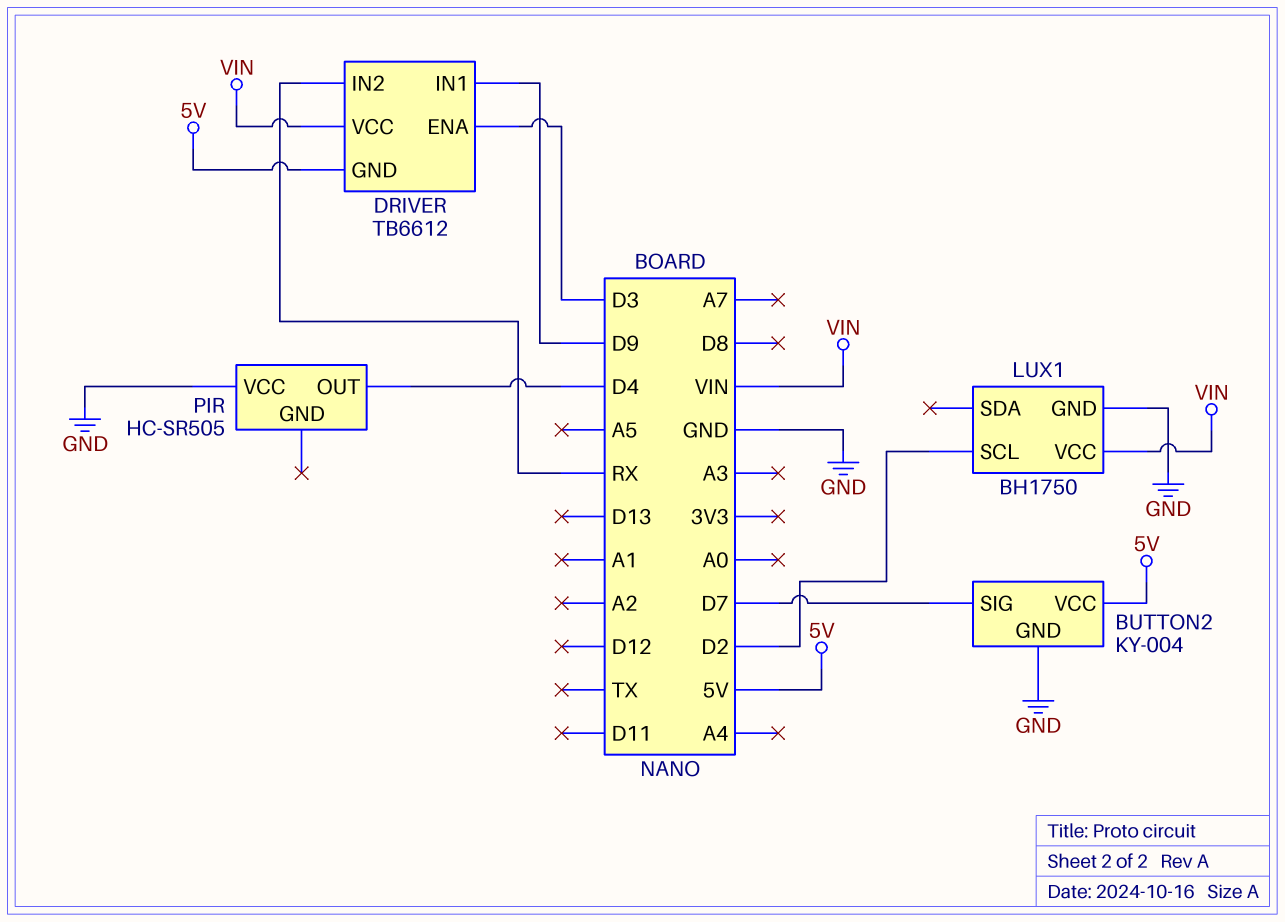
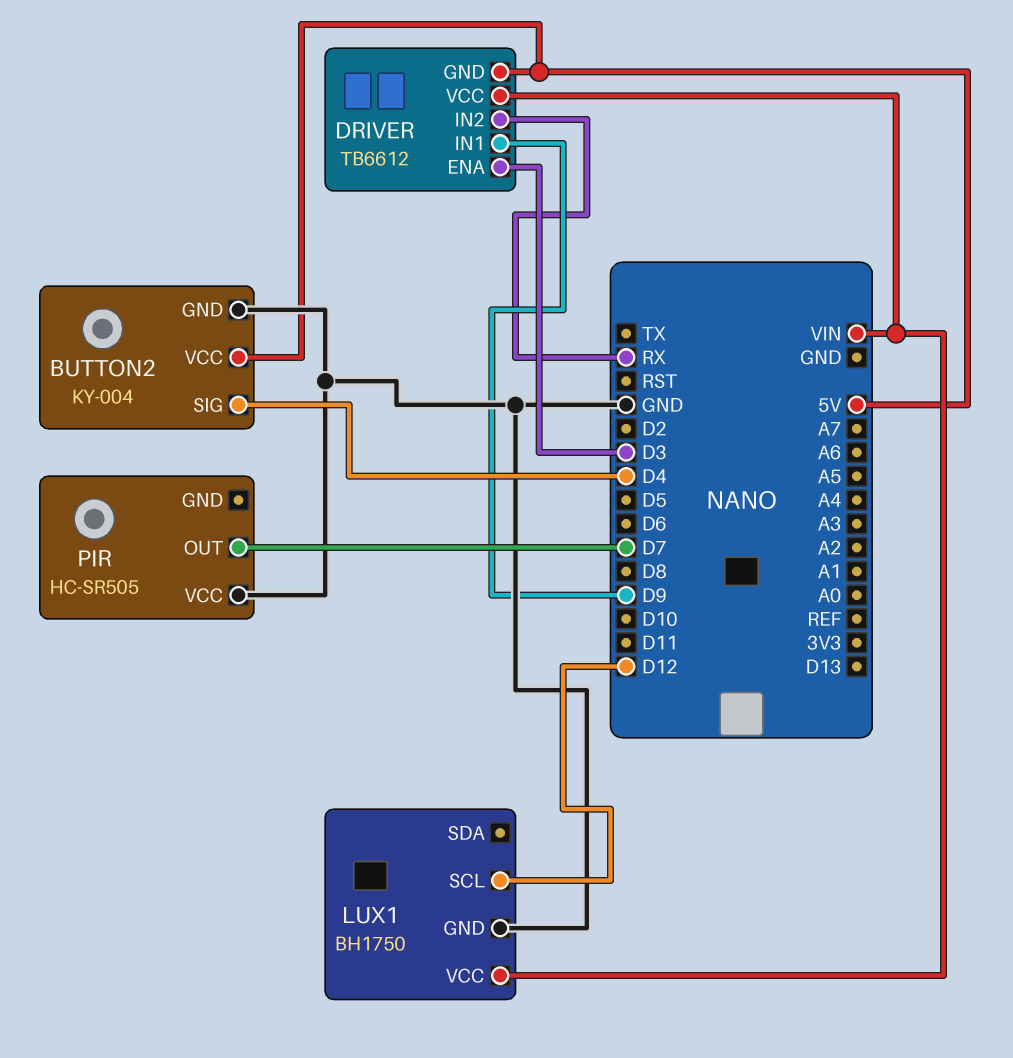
BUTTON2 pin SIG: D7 -> D4
LUX1 pin SCL: D2 -> D12
PIR pin OUT: D4 -> D7

